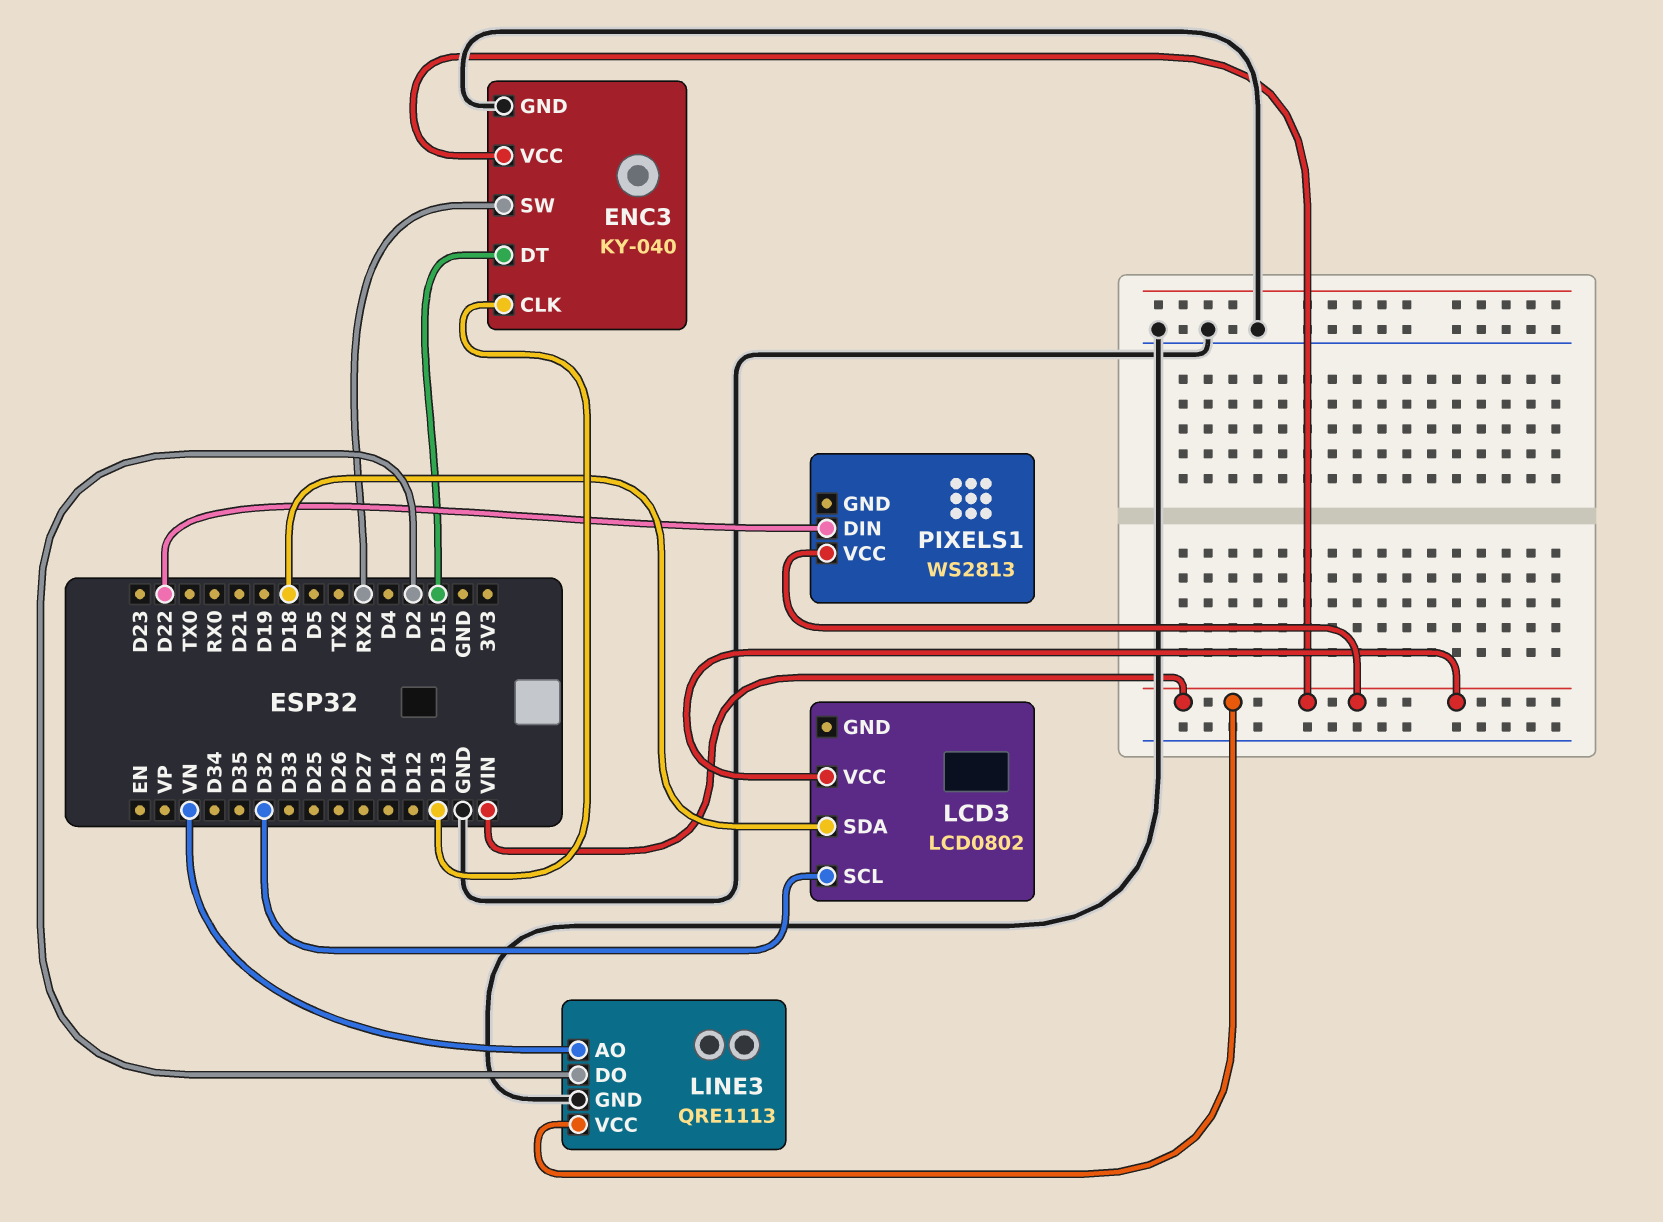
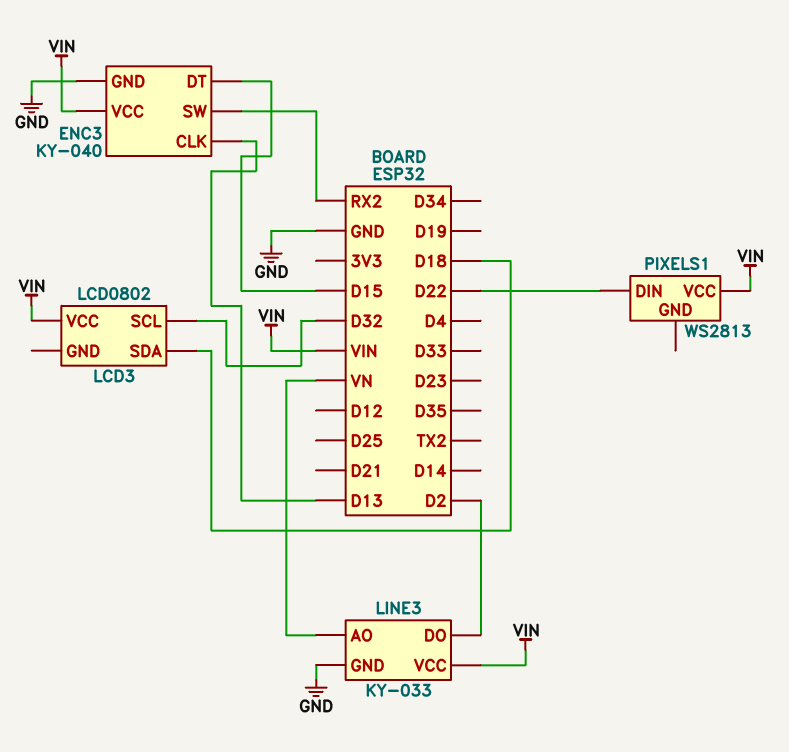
LINE3: QRE1113 -> KY-033

